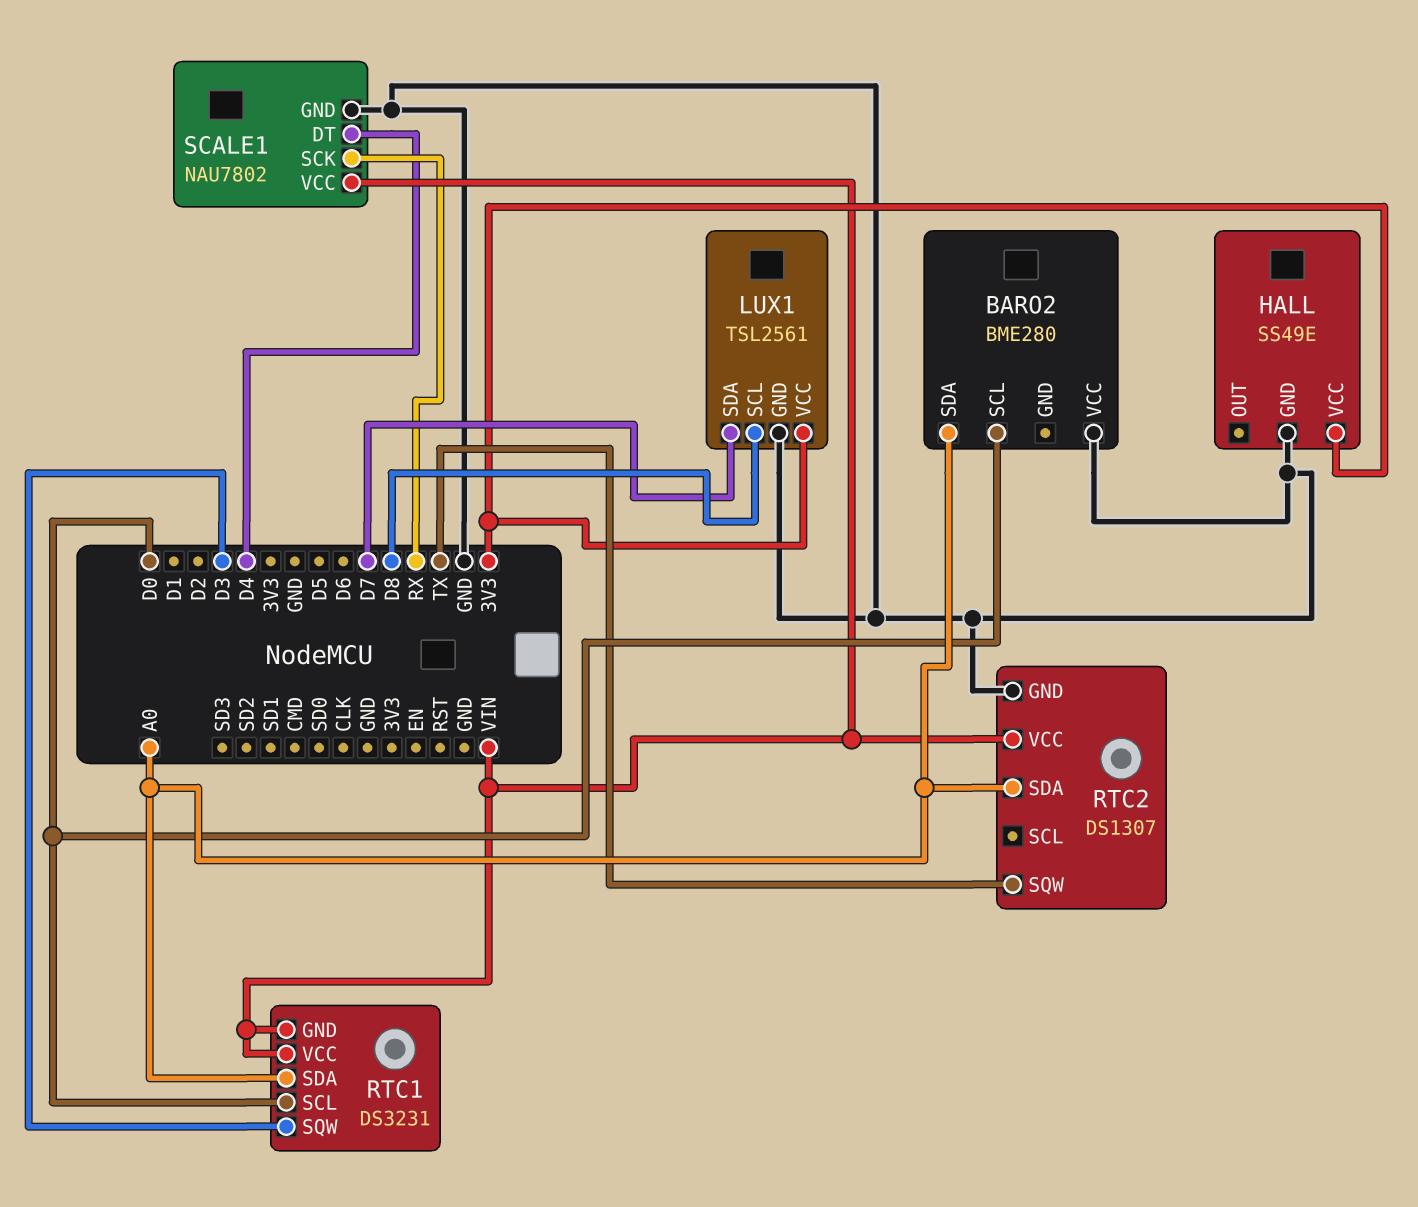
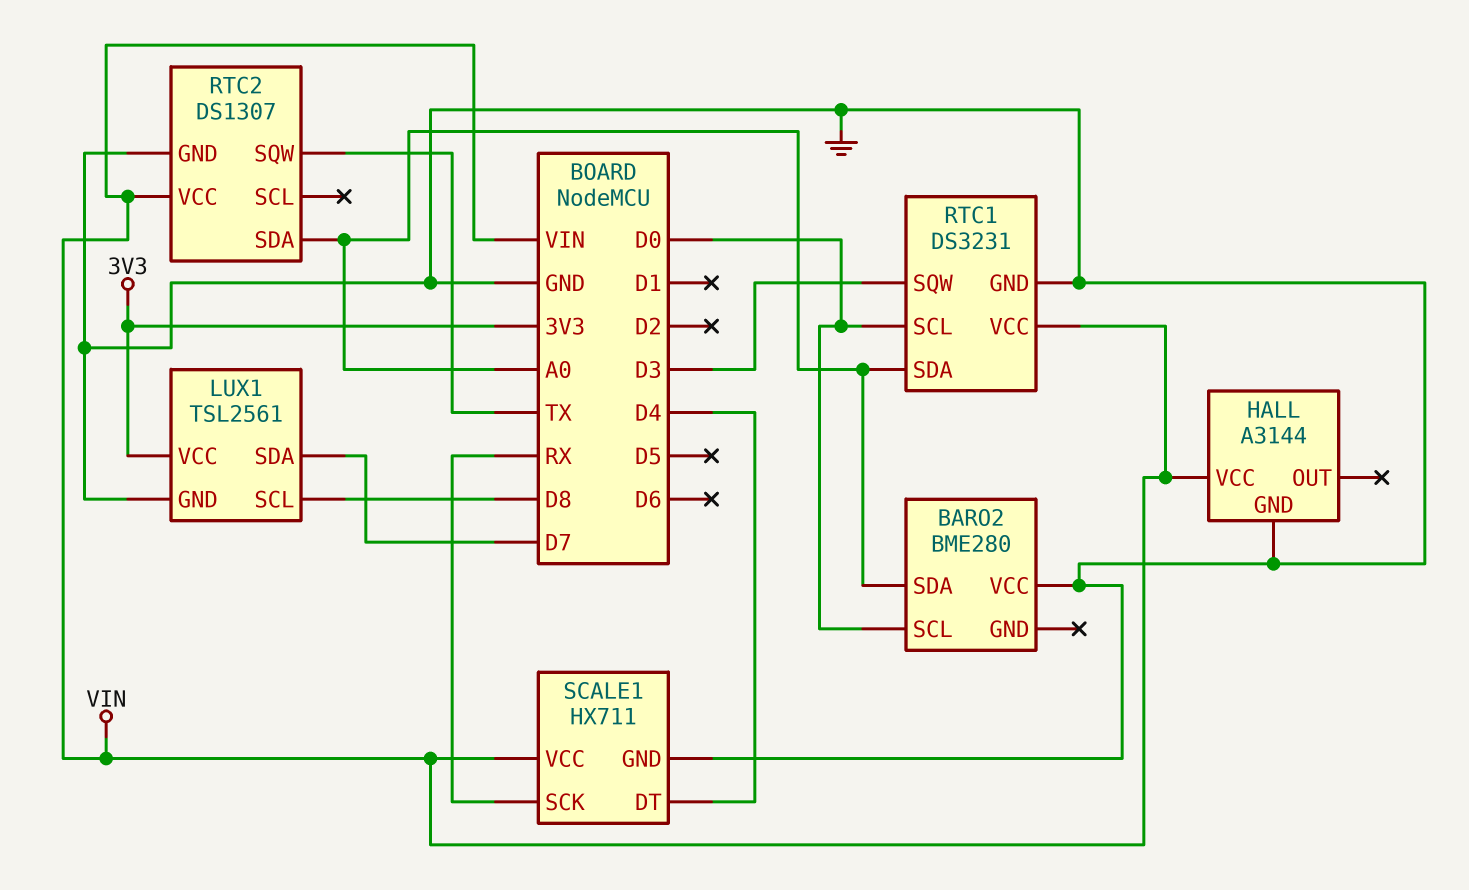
HALL: SS49E -> A3144
HALL pin VCC: 3V3 -> VIN
RTC1 pin GND: VIN -> GND
SCALE1: NAU7802 -> HX711

